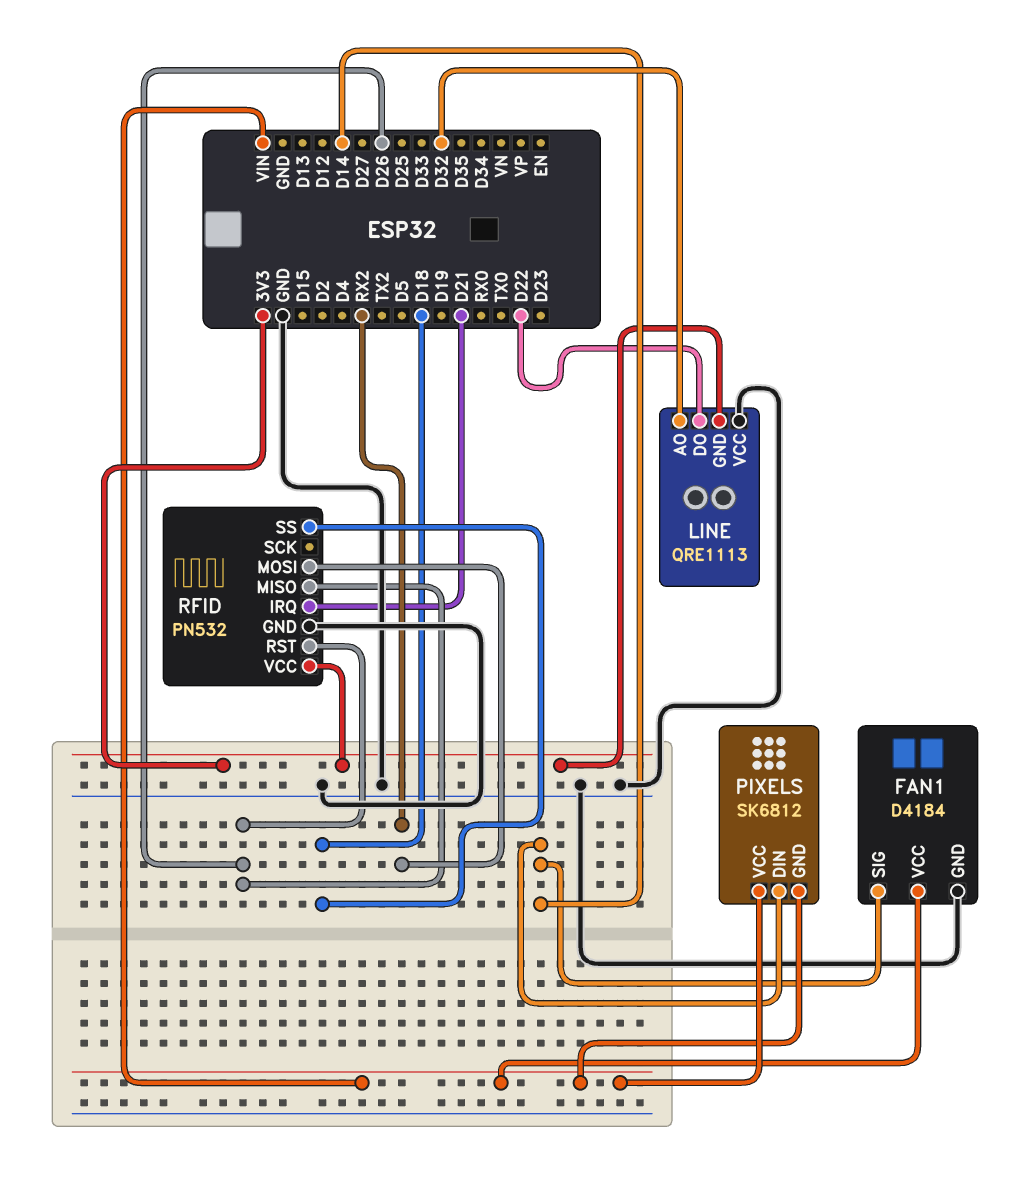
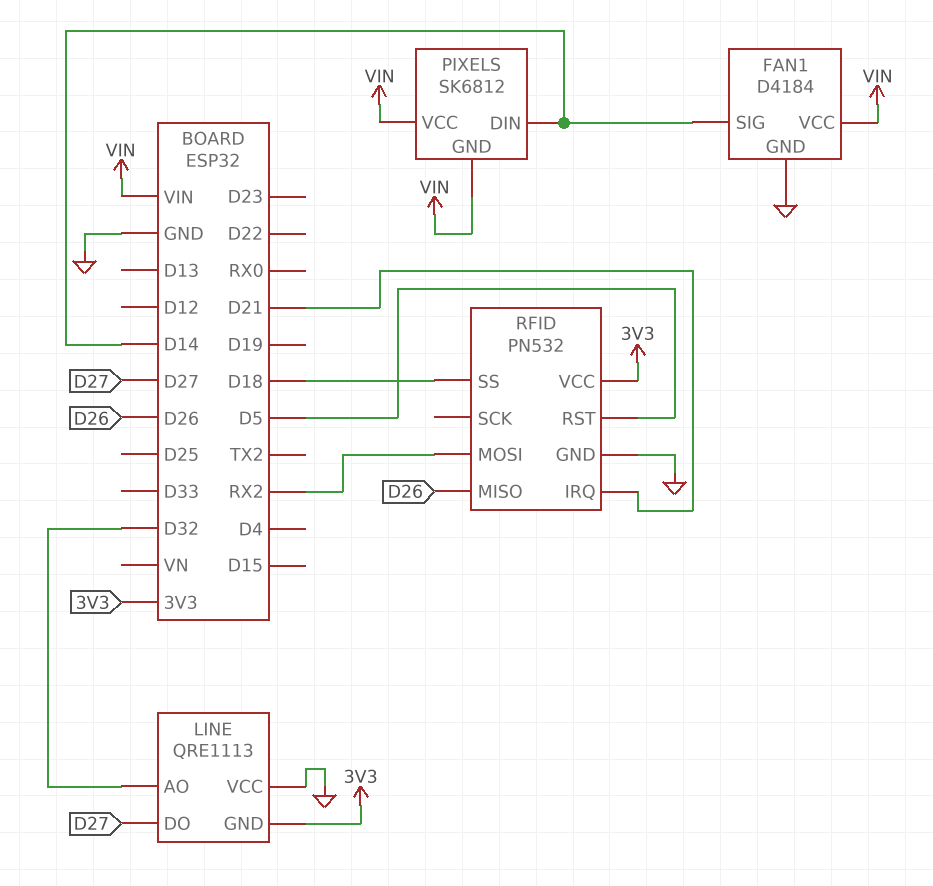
LINE pin DO: D22 -> D27
RFID pin RST: D26 -> D5

